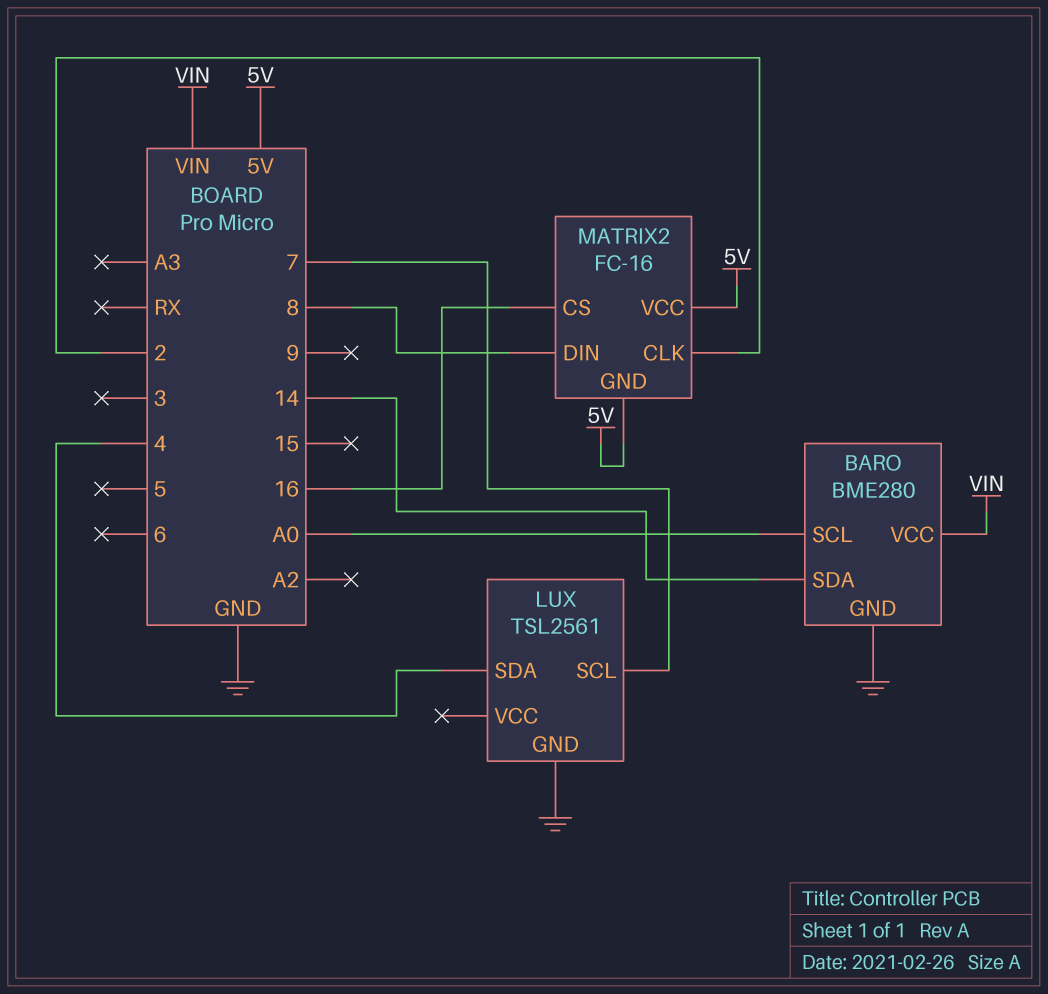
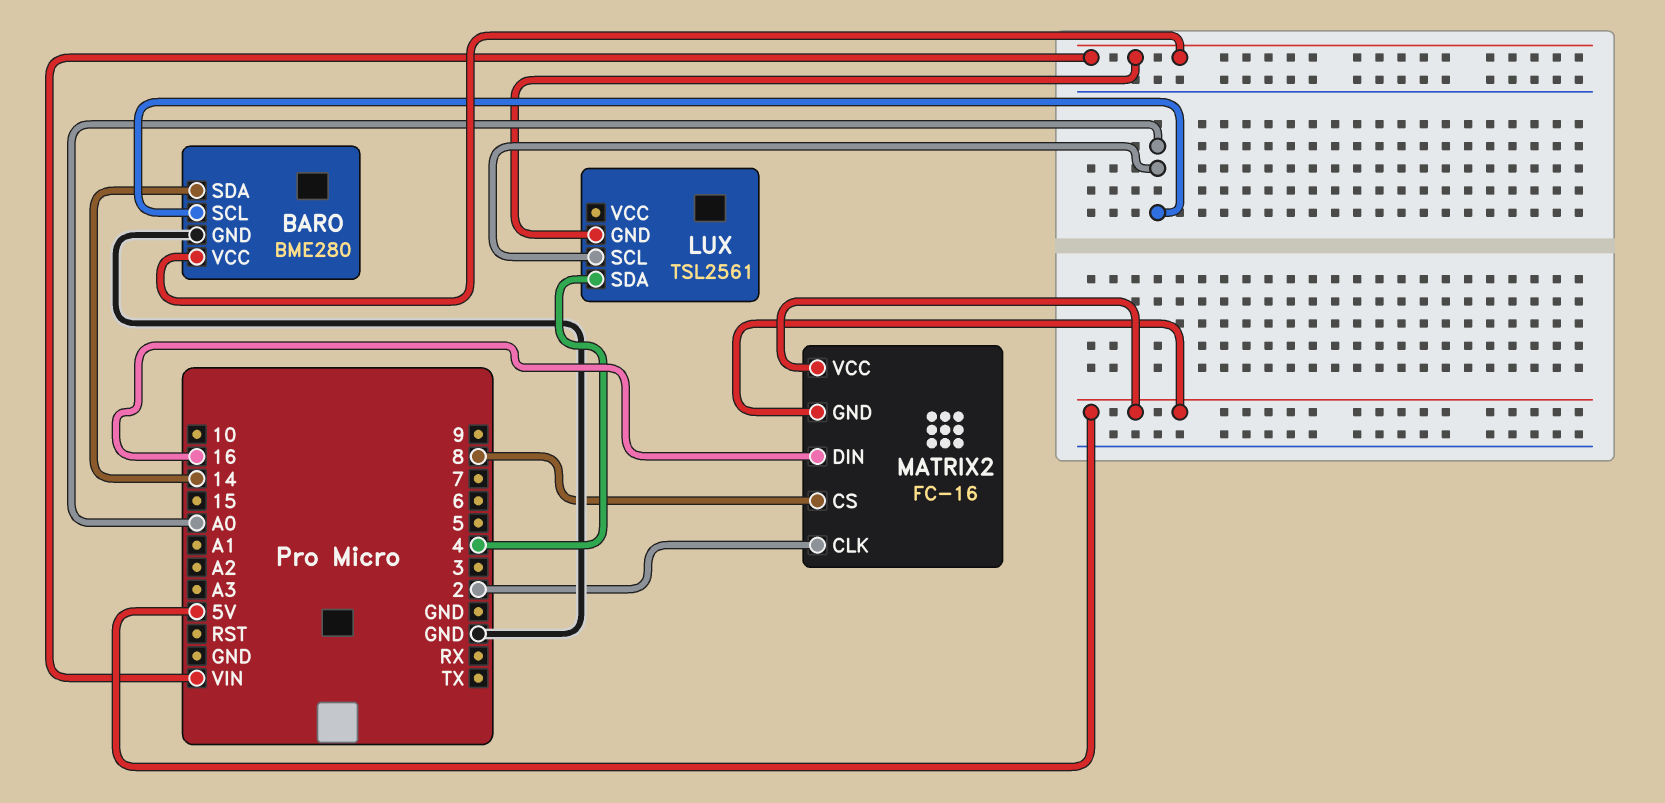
LUX pin GND: GND -> VIN
LUX pin SCL: 7 -> A0
MATRIX2 pin CS: 16 -> 8
MATRIX2 pin DIN: 8 -> 16

